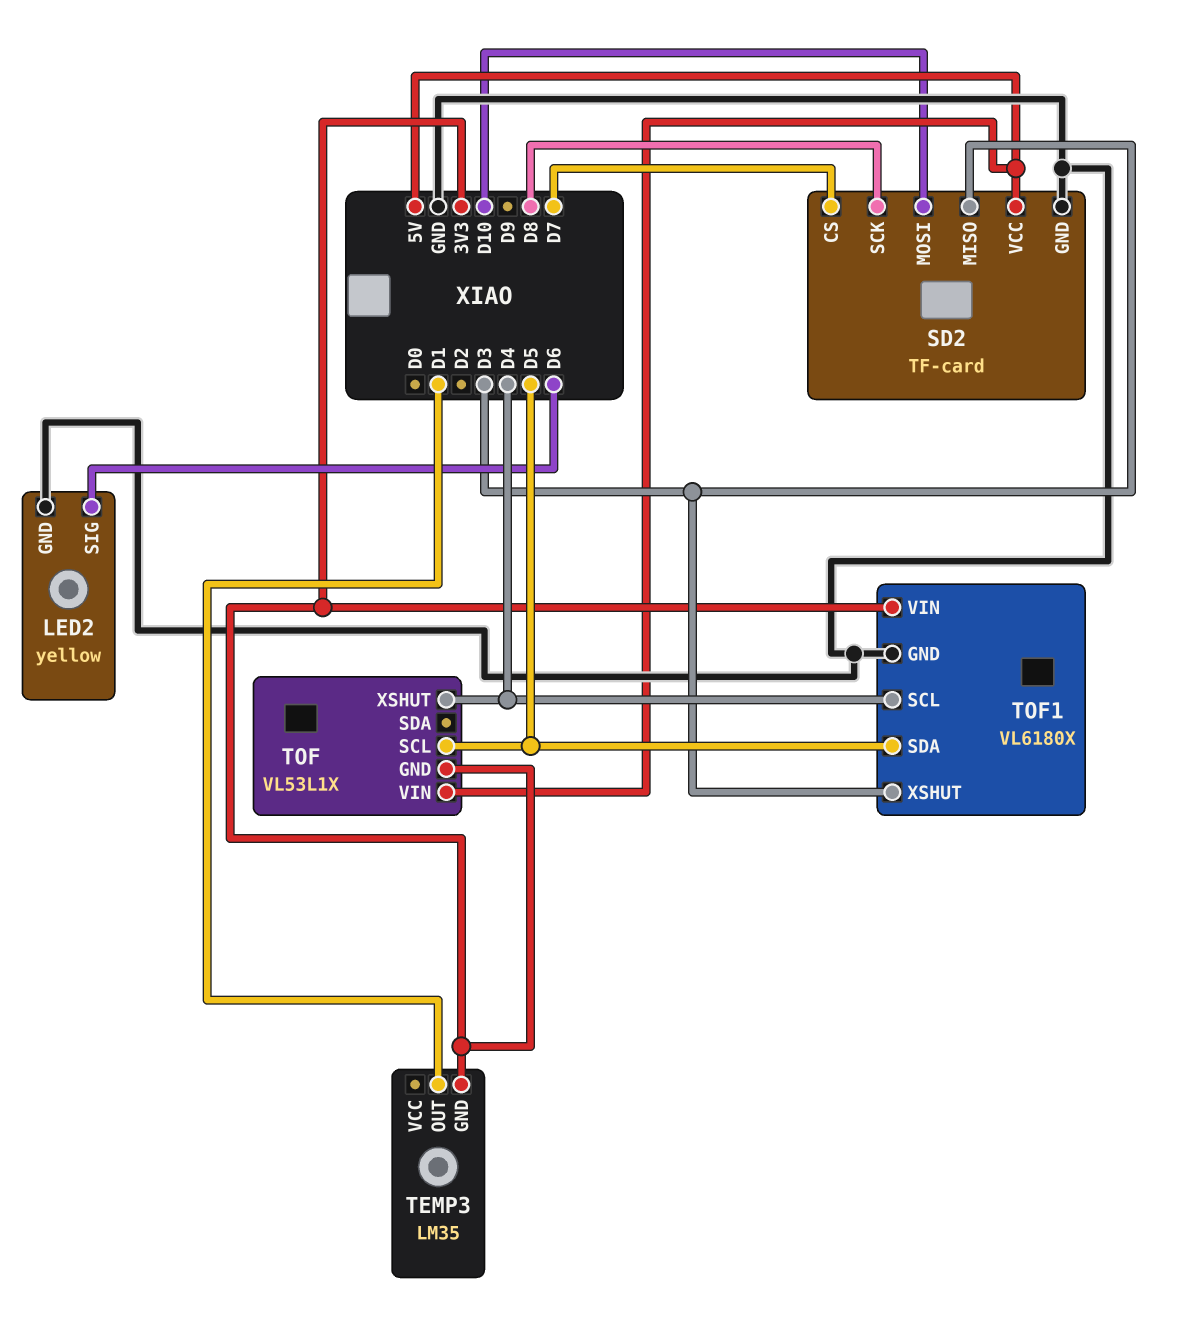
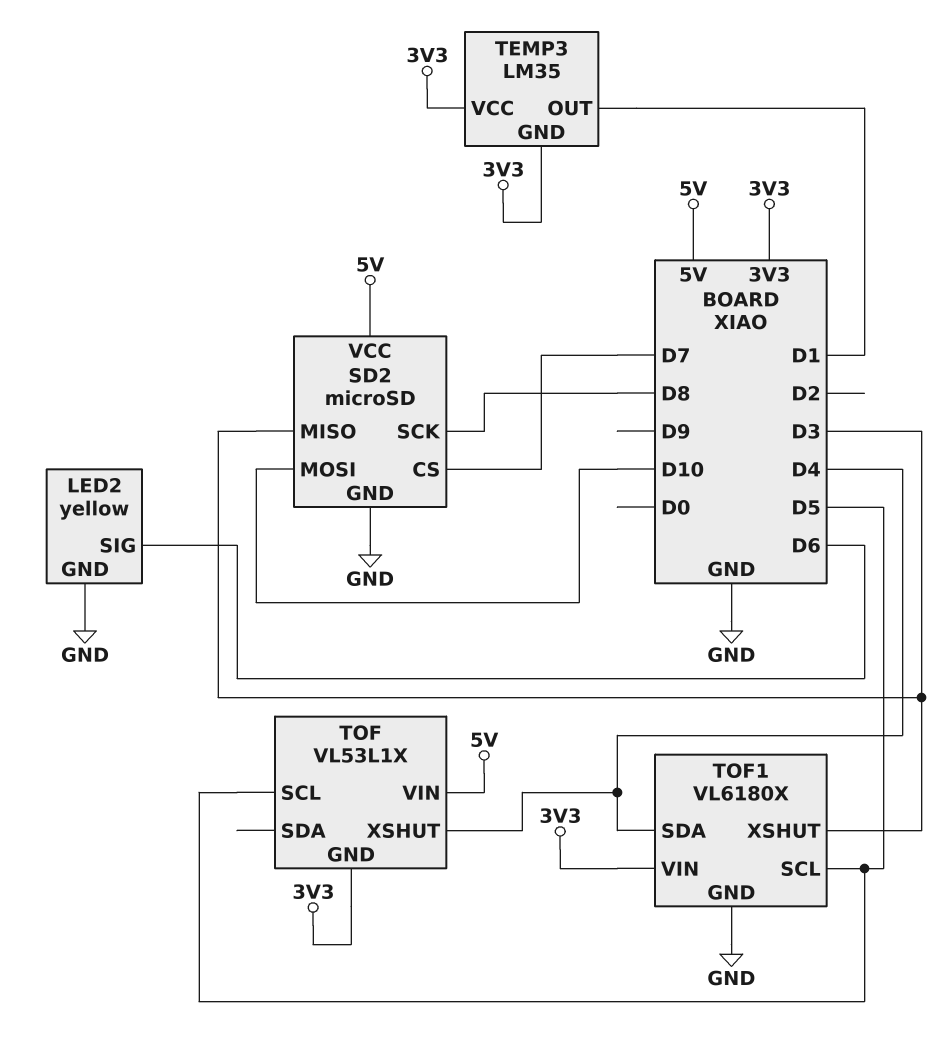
SD2: TF-card -> microSD
TEMP3 pin VCC: none -> 3V3
TOF1 pin SCL: D4 -> D5
TOF1 pin SDA: D5 -> D4

